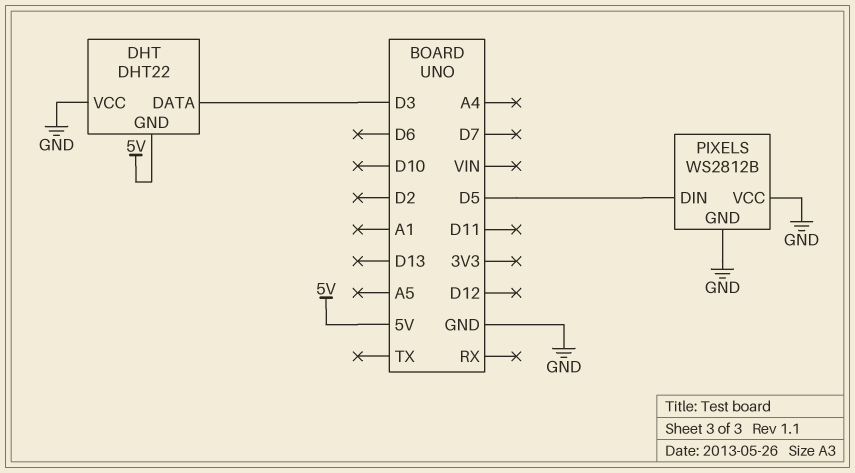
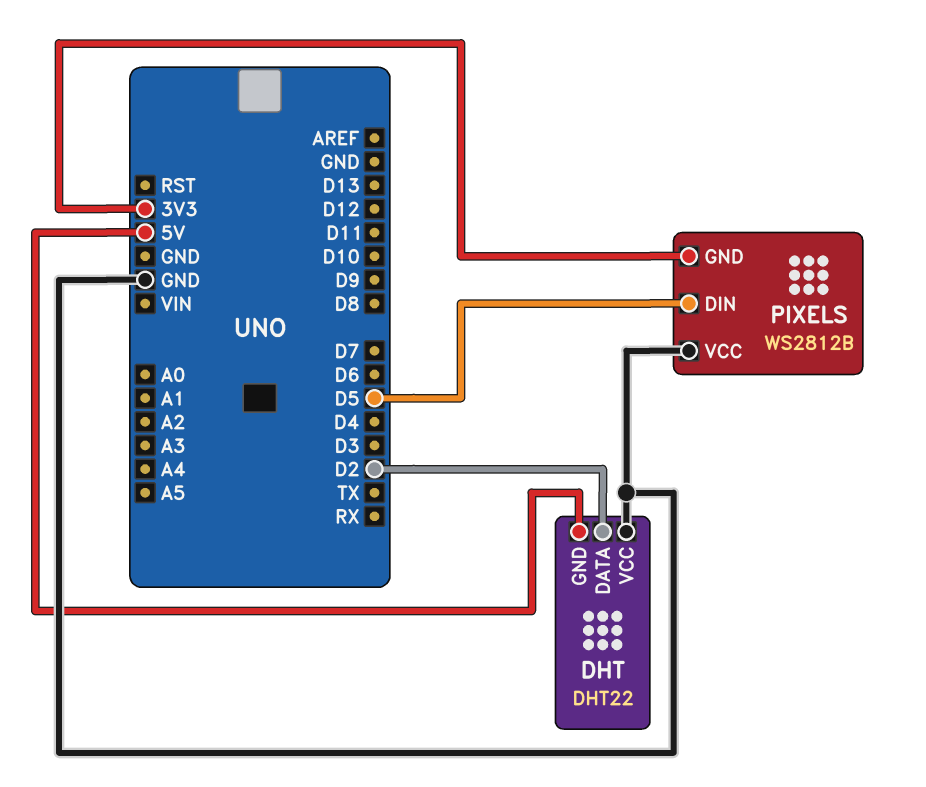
DHT pin DATA: D3 -> D2
PIXELS pin GND: GND -> 3V3

